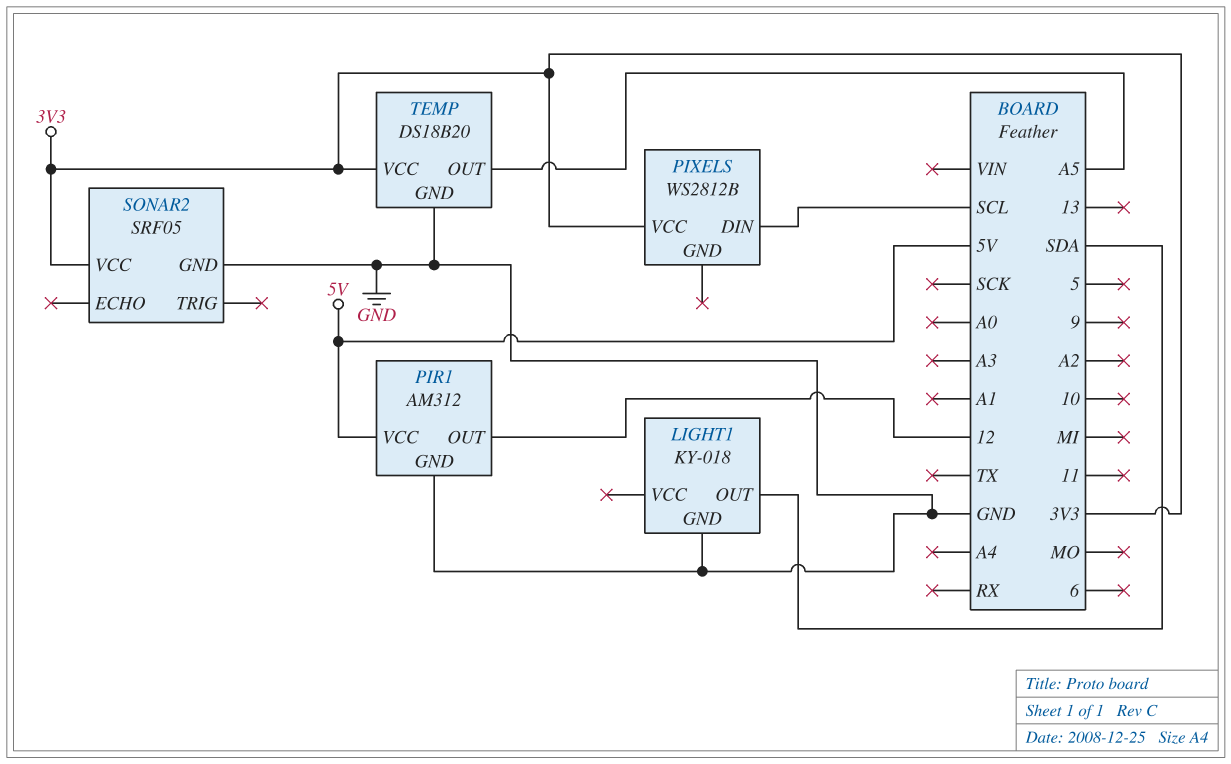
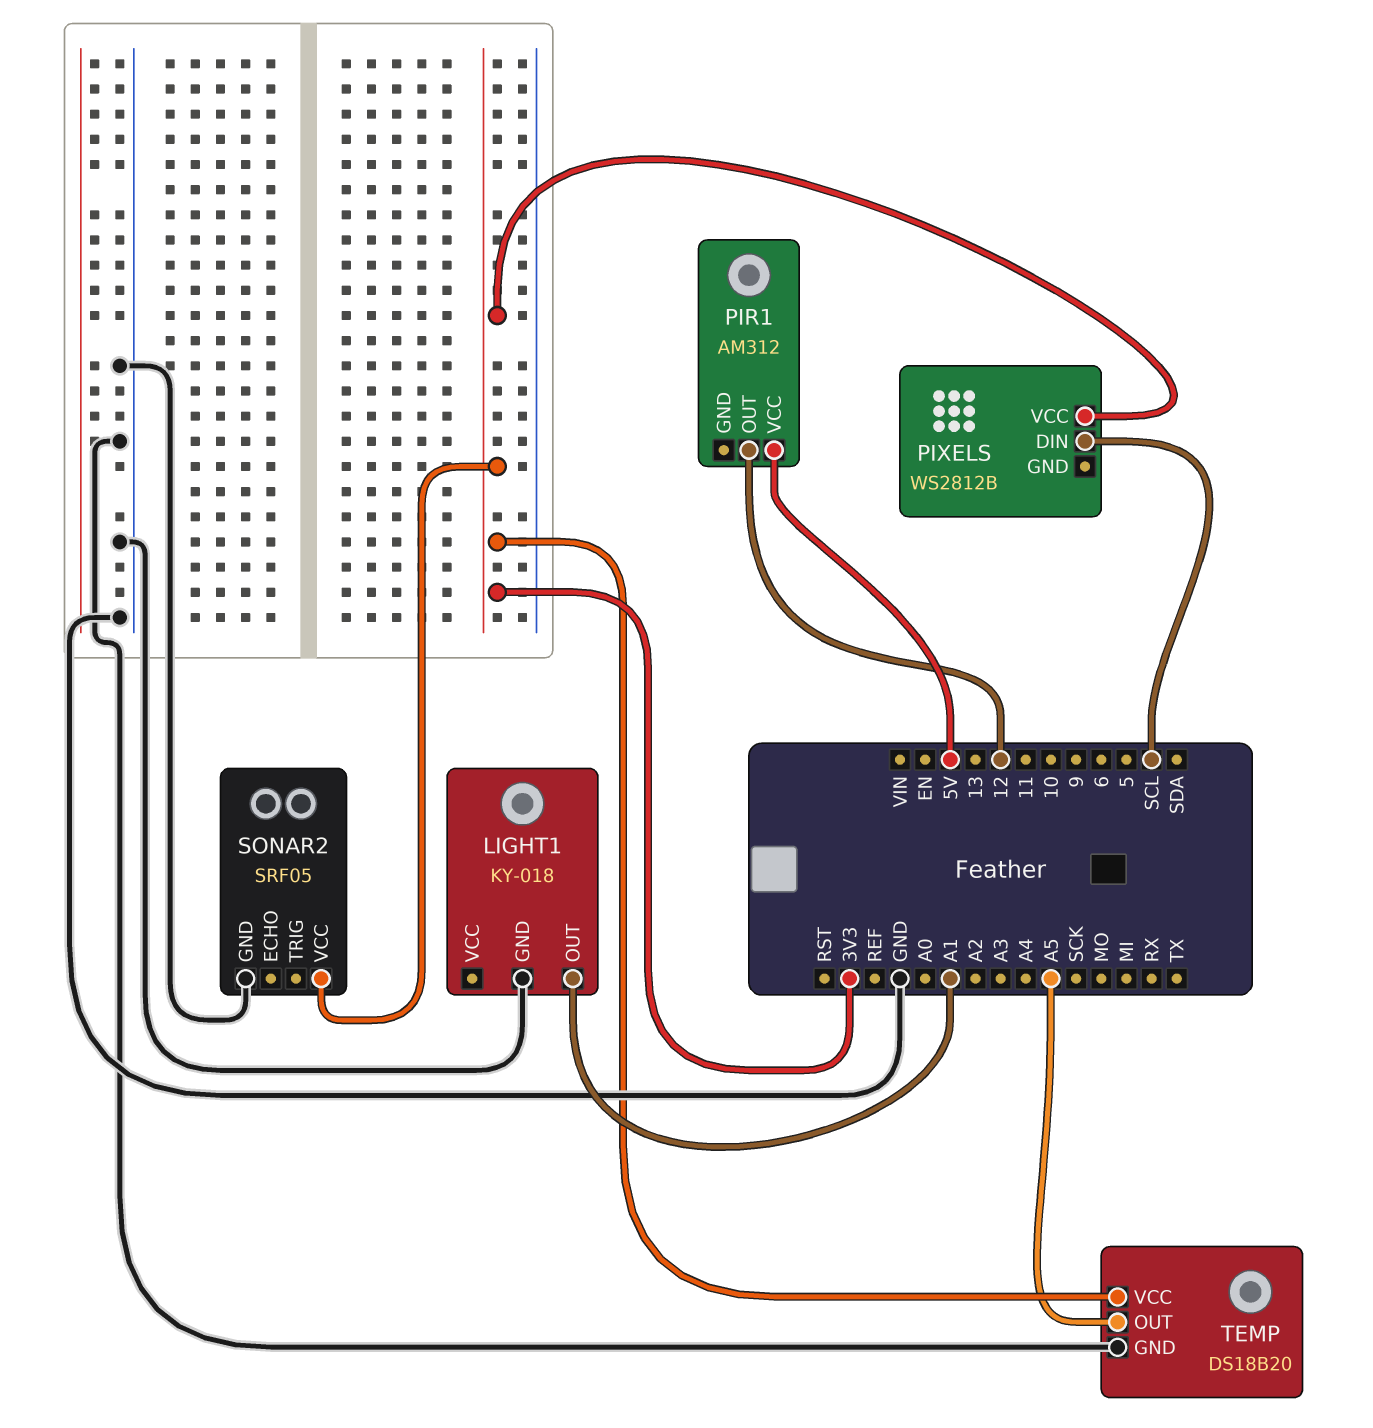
LIGHT1 pin OUT: SDA -> A1
PIR1 pin GND: GND -> none

